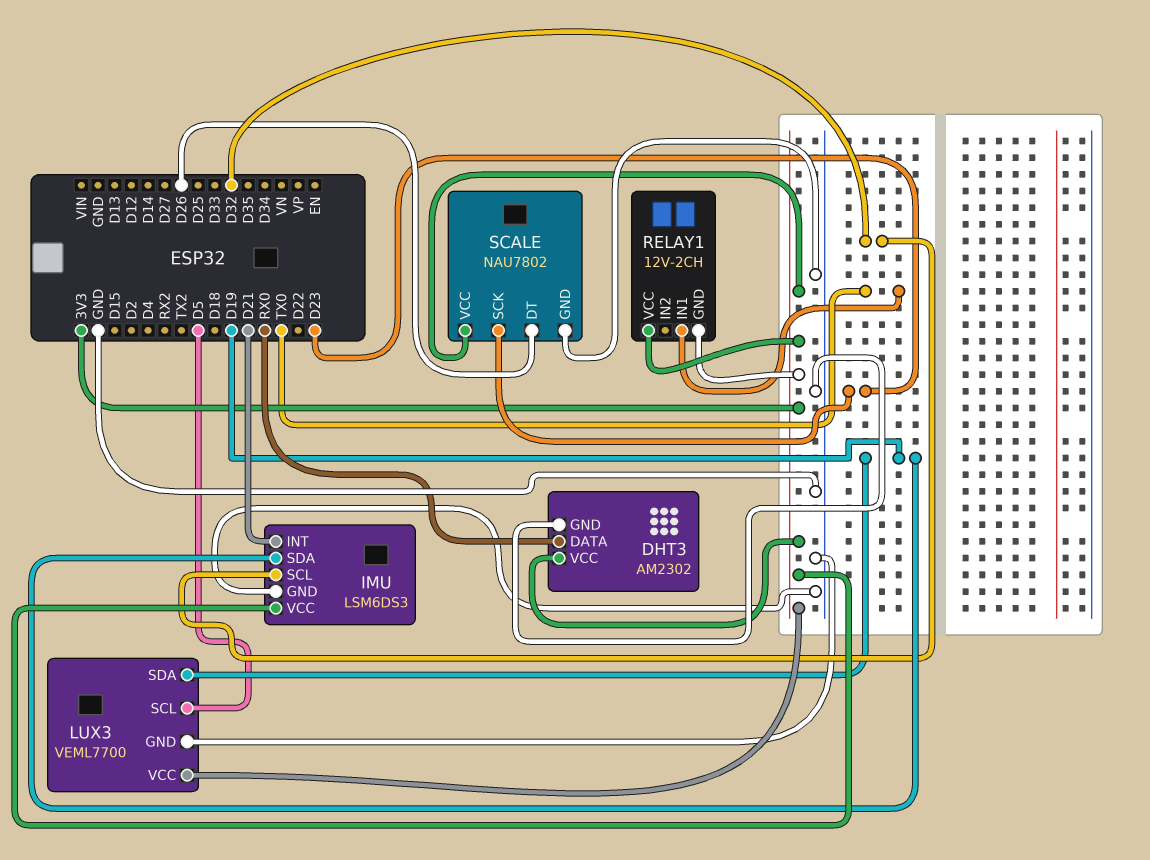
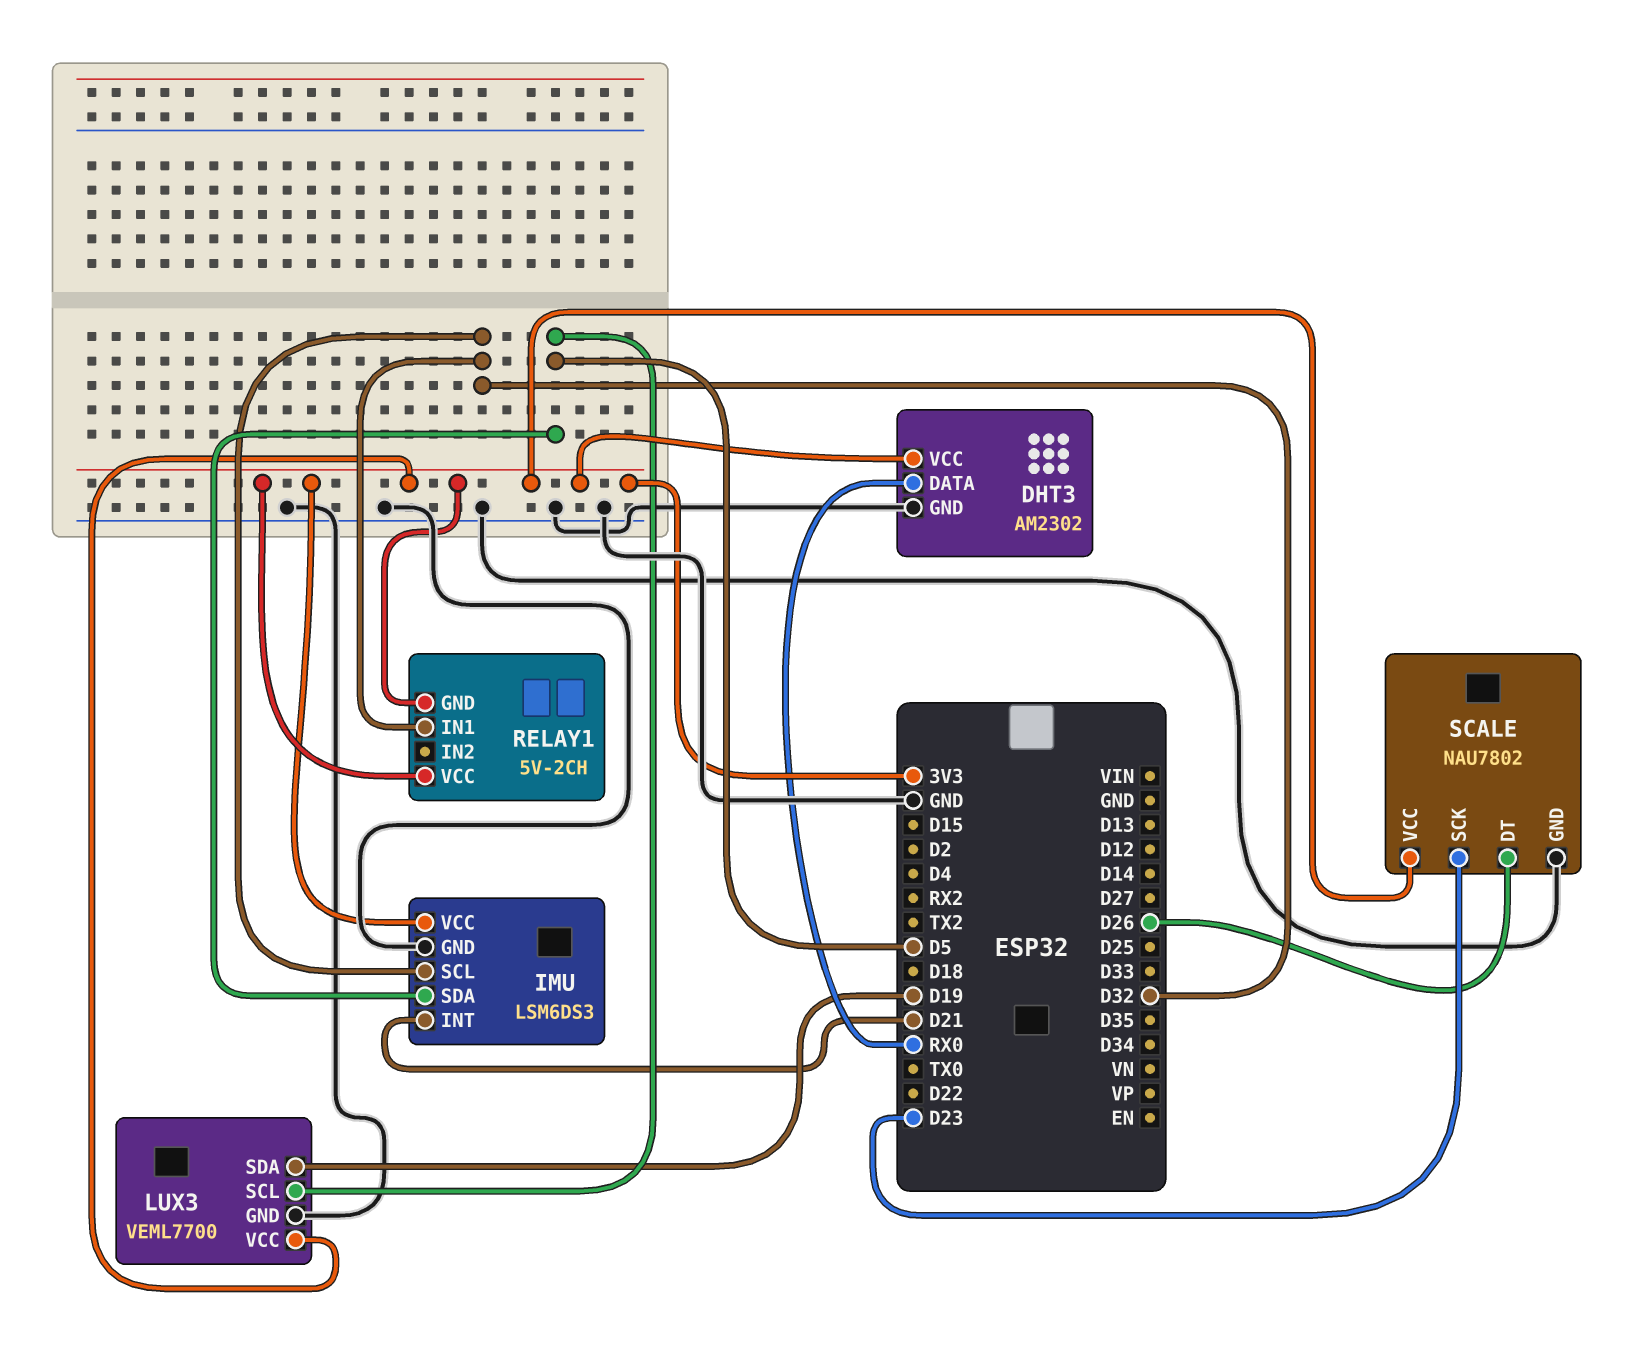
IMU pin SDA: D19 -> D5
RELAY1: 12V-2CH -> 5V-2CH
RELAY1 pin IN1: TX0 -> D32

